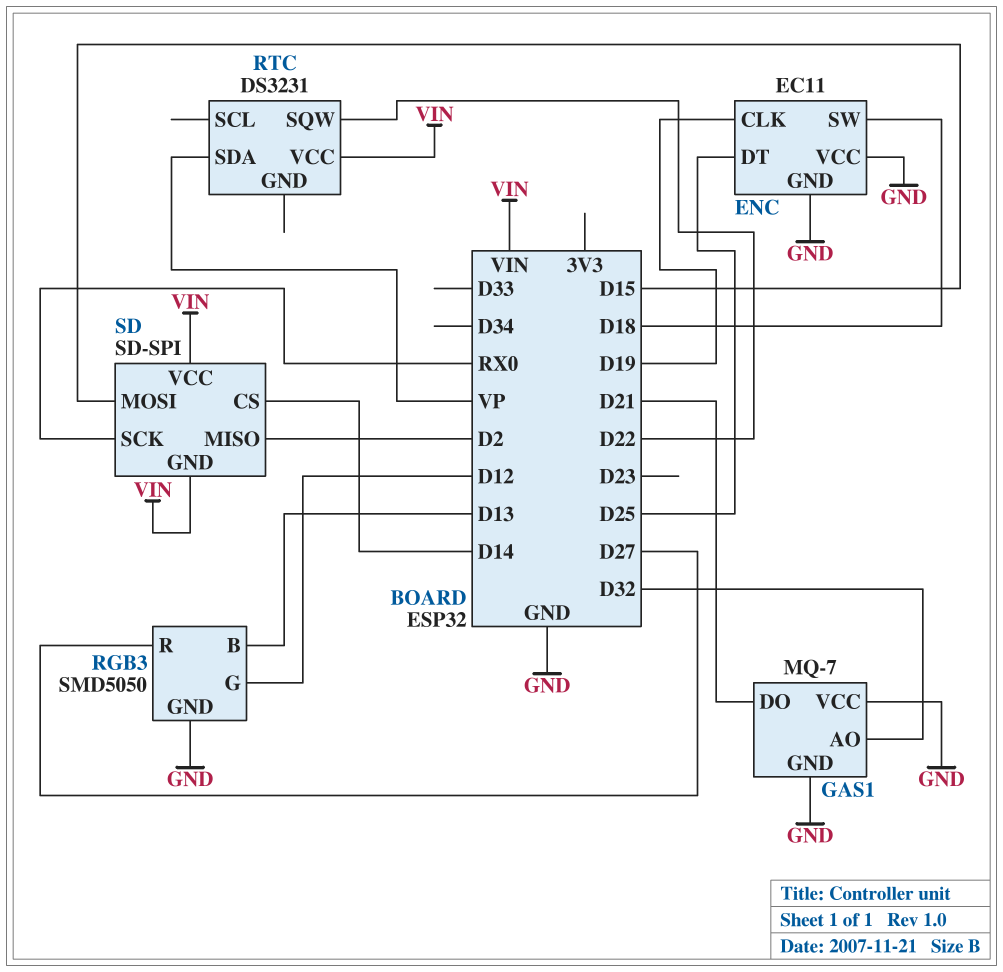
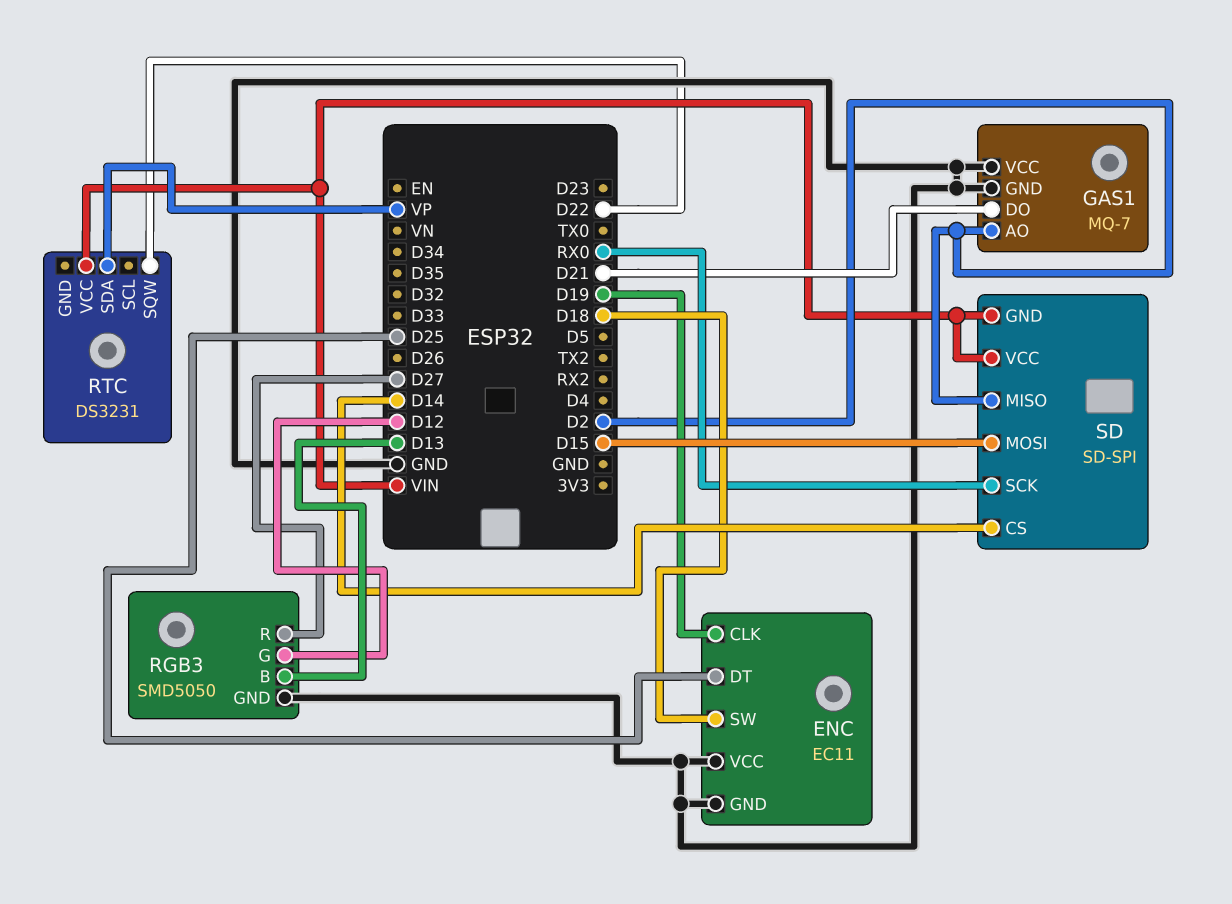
GAS1 pin AO: D32 -> D2

